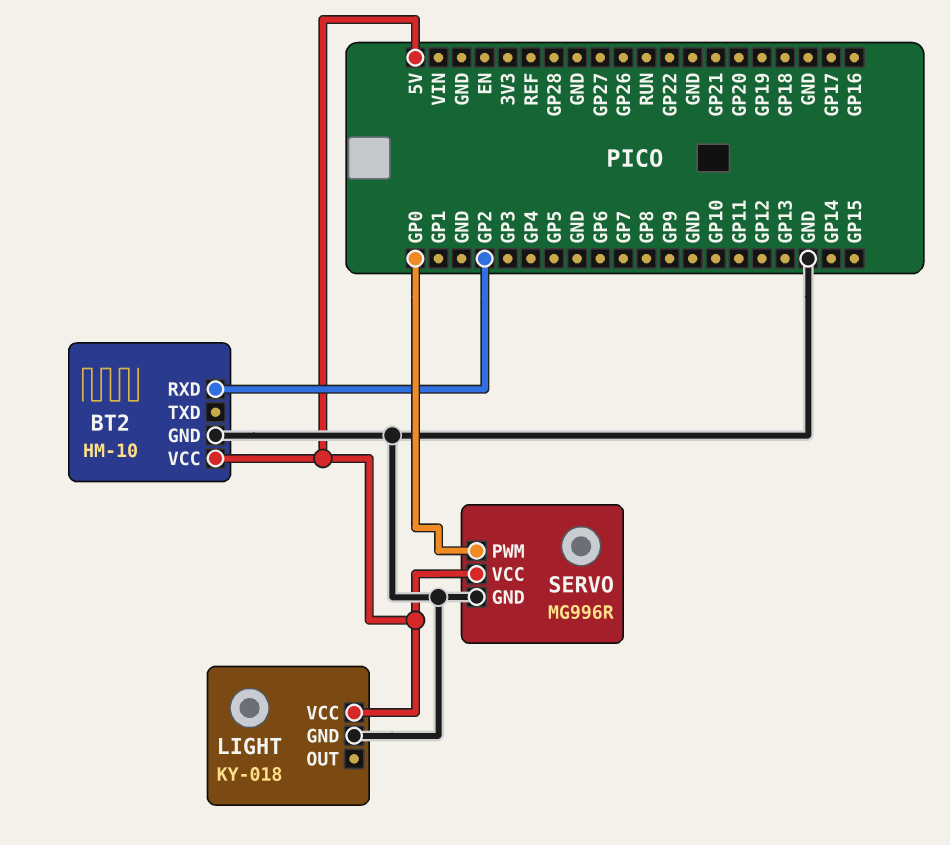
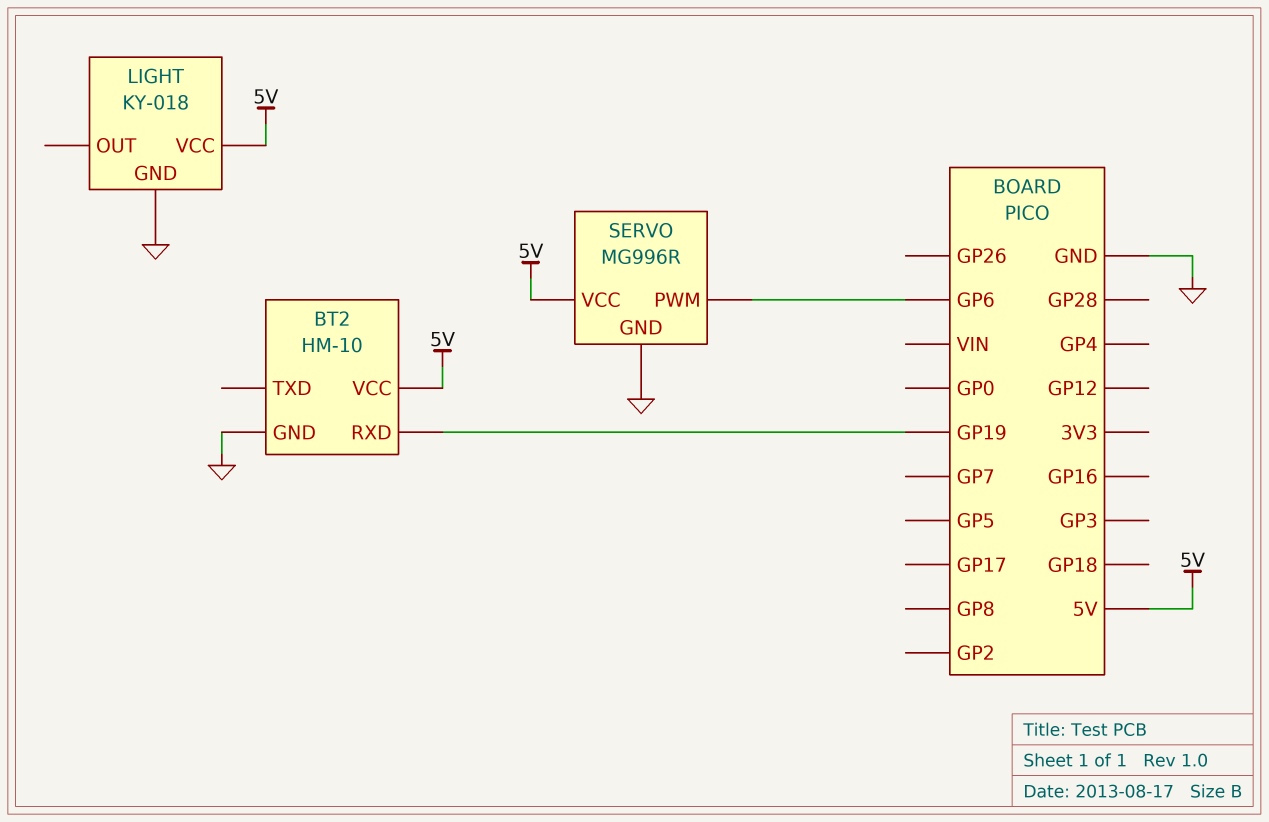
BT2 pin RXD: GP2 -> GP19
SERVO pin PWM: GP0 -> GP6

